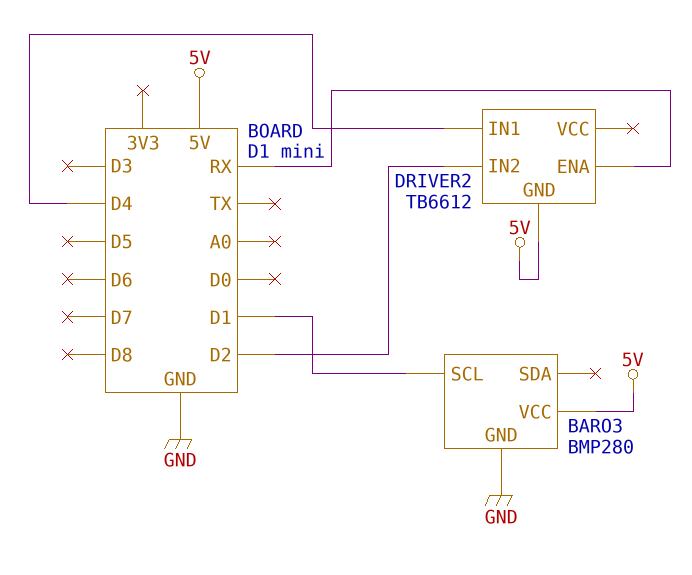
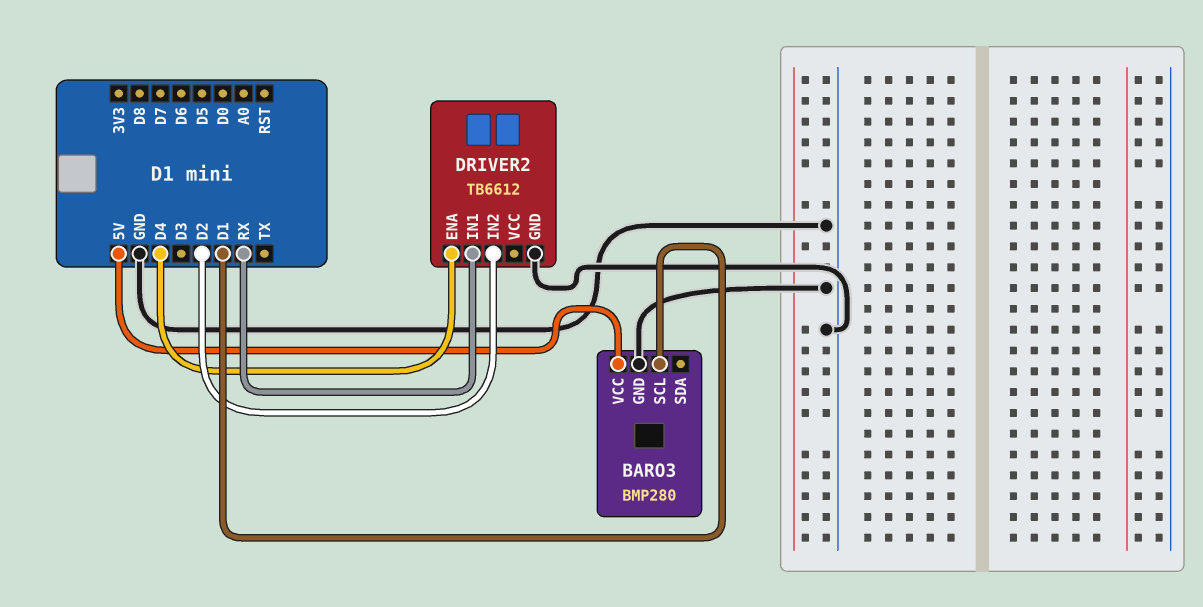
DRIVER2 pin ENA: RX -> D4
DRIVER2 pin GND: 5V -> GND
DRIVER2 pin IN1: D4 -> RX

